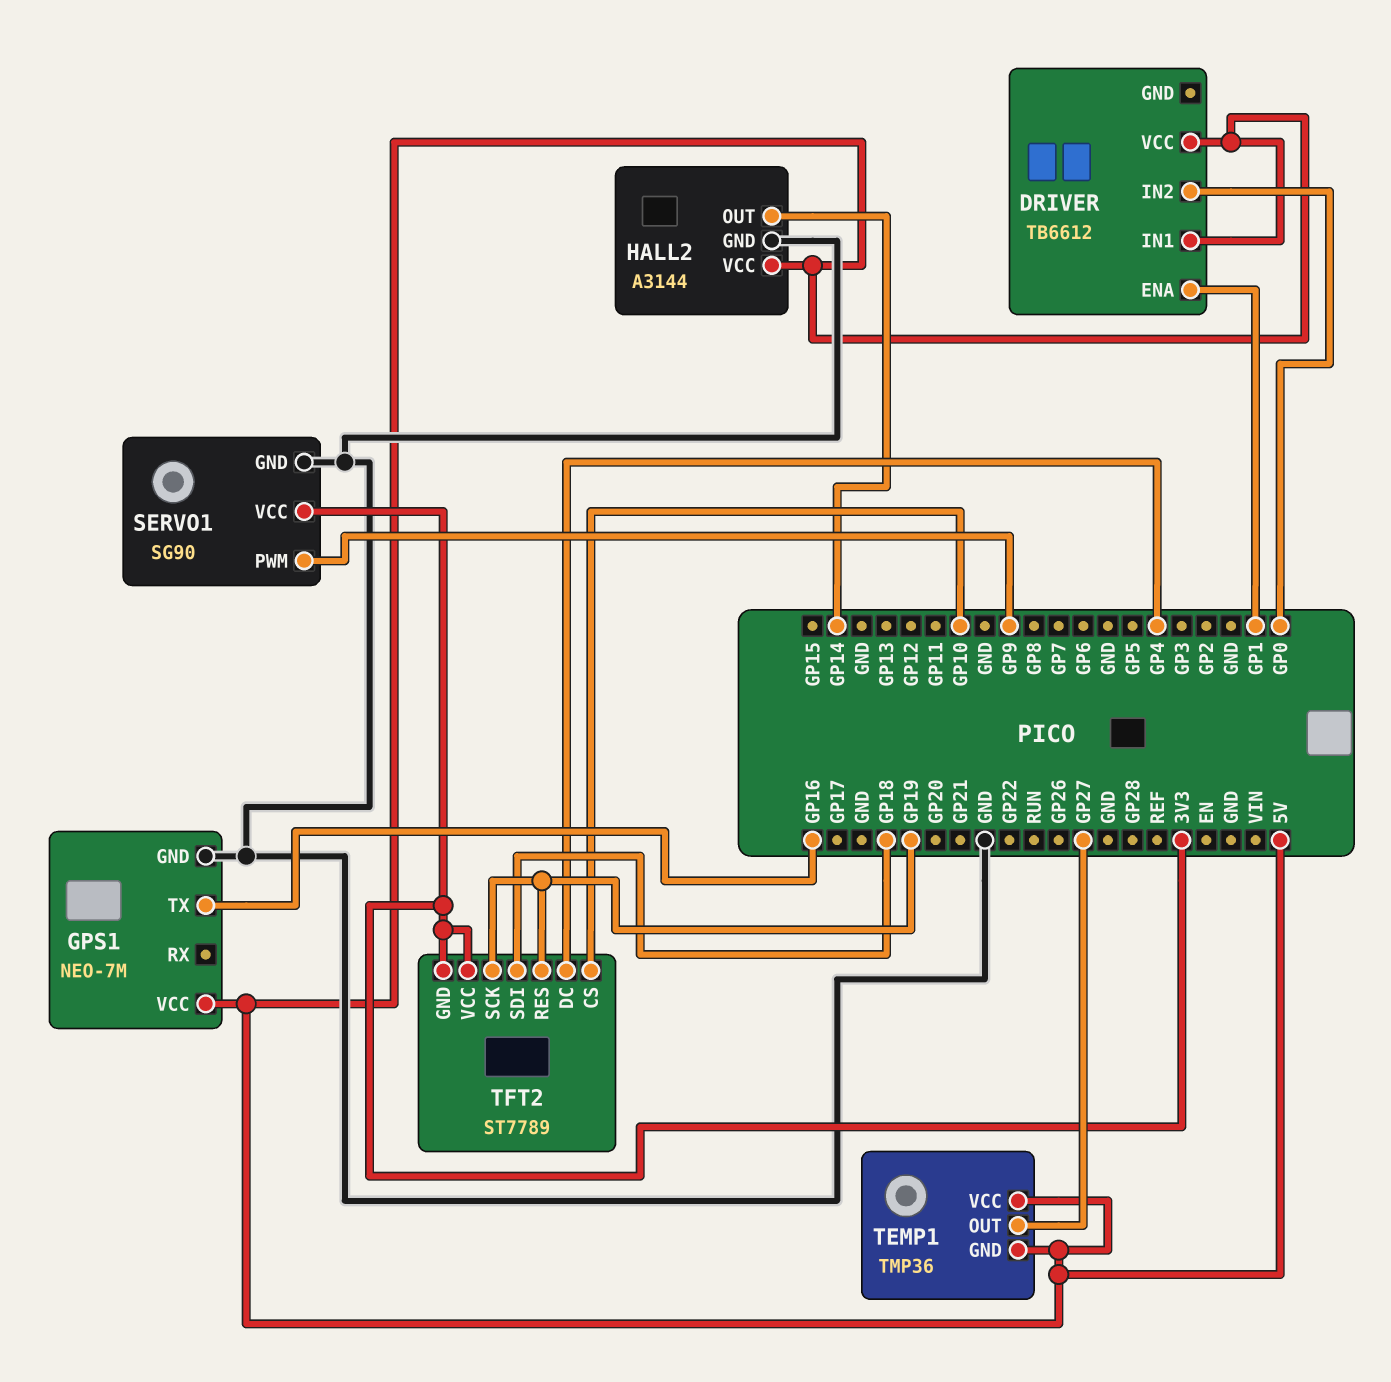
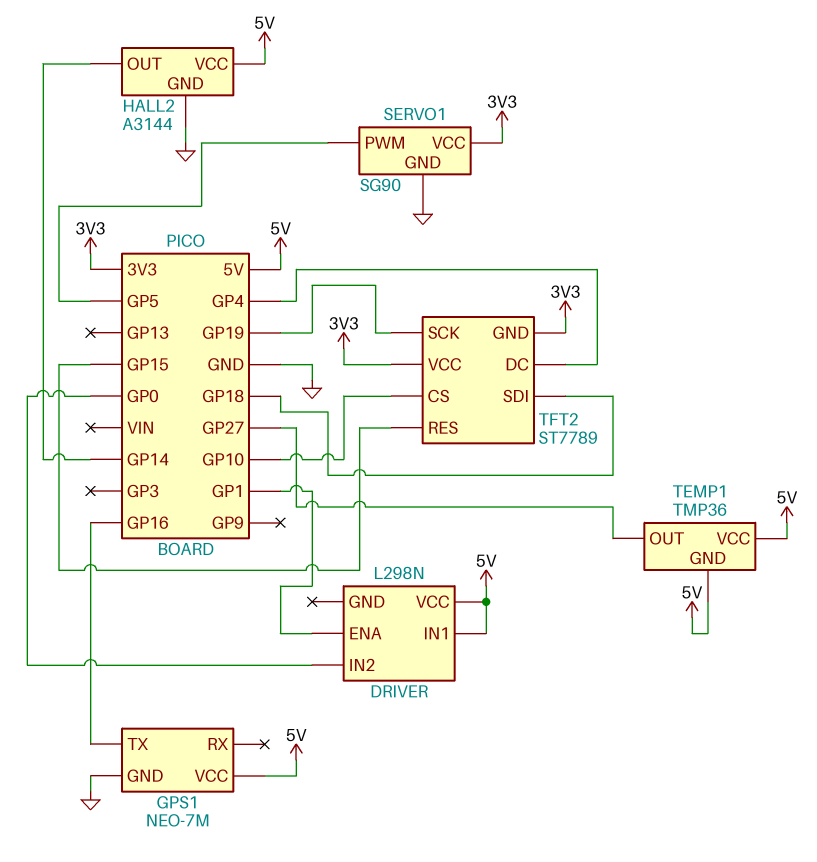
DRIVER: TB6612 -> L298N
SERVO1 pin PWM: GP9 -> GP5
TFT2 pin RES: GP19 -> GP15

